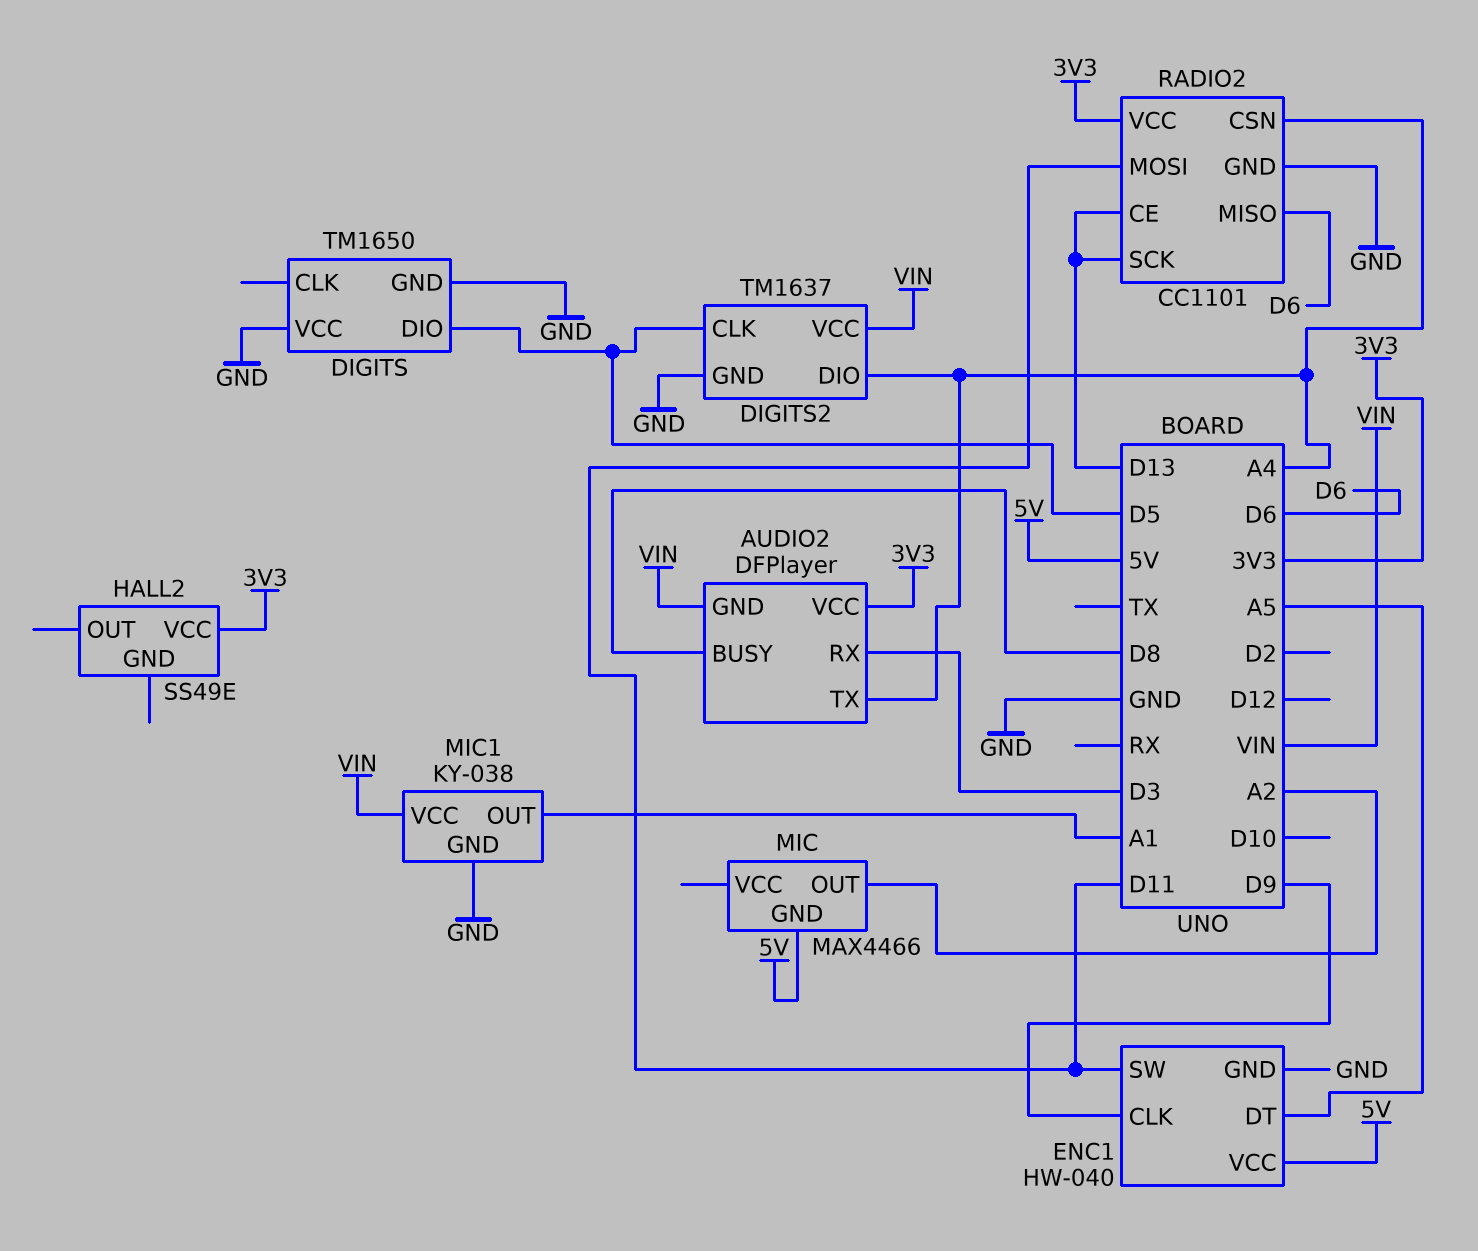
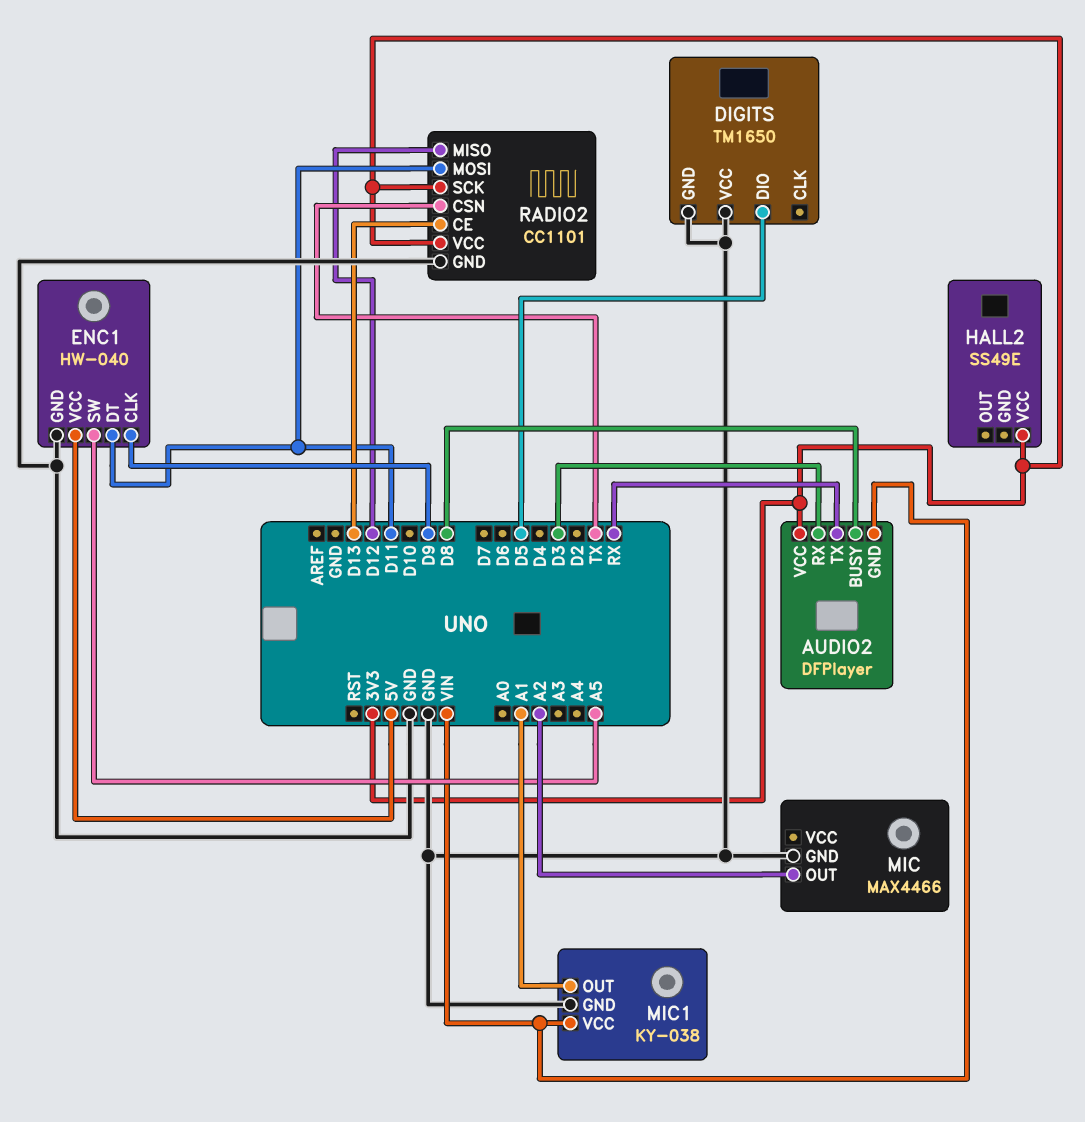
AUDIO2 pin TX: A4 -> RX
DIGITS2: TM1637 -> none
DIGITS2 pin CLK: D5 -> none
DIGITS2 pin DIO: A4 -> none
DIGITS2 pin GND: GND -> none
DIGITS2 pin VCC: VIN -> none
ENC1 pin DT: A5 -> D11
ENC1 pin SW: D11 -> A5
MIC pin GND: 5V -> GND
RADIO2 pin CSN: A4 -> TX
RADIO2 pin MISO: D6 -> D12
RADIO2 pin SCK: D13 -> 3V3

